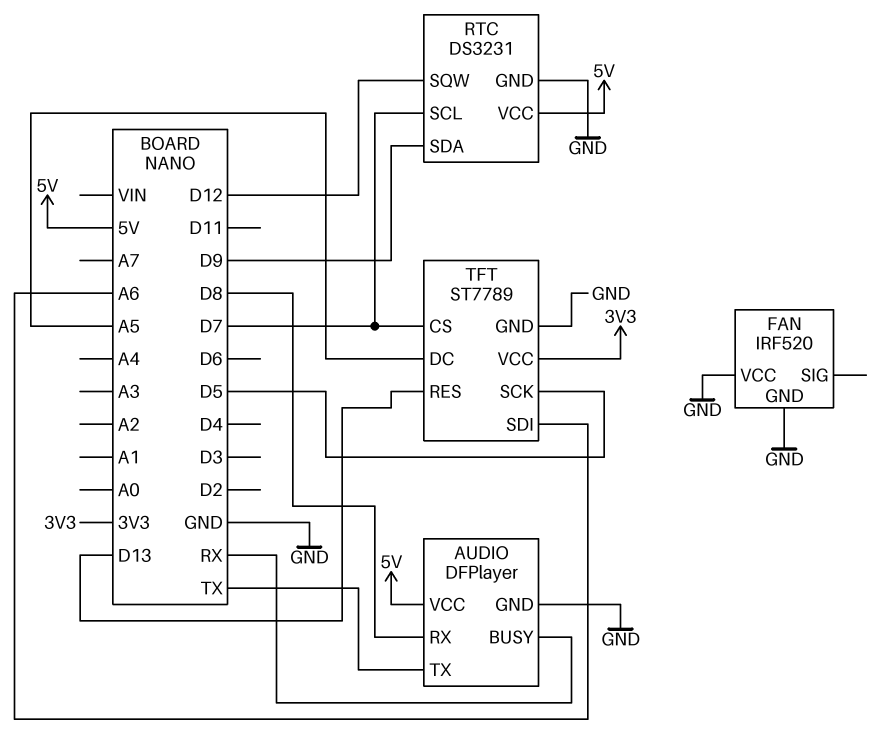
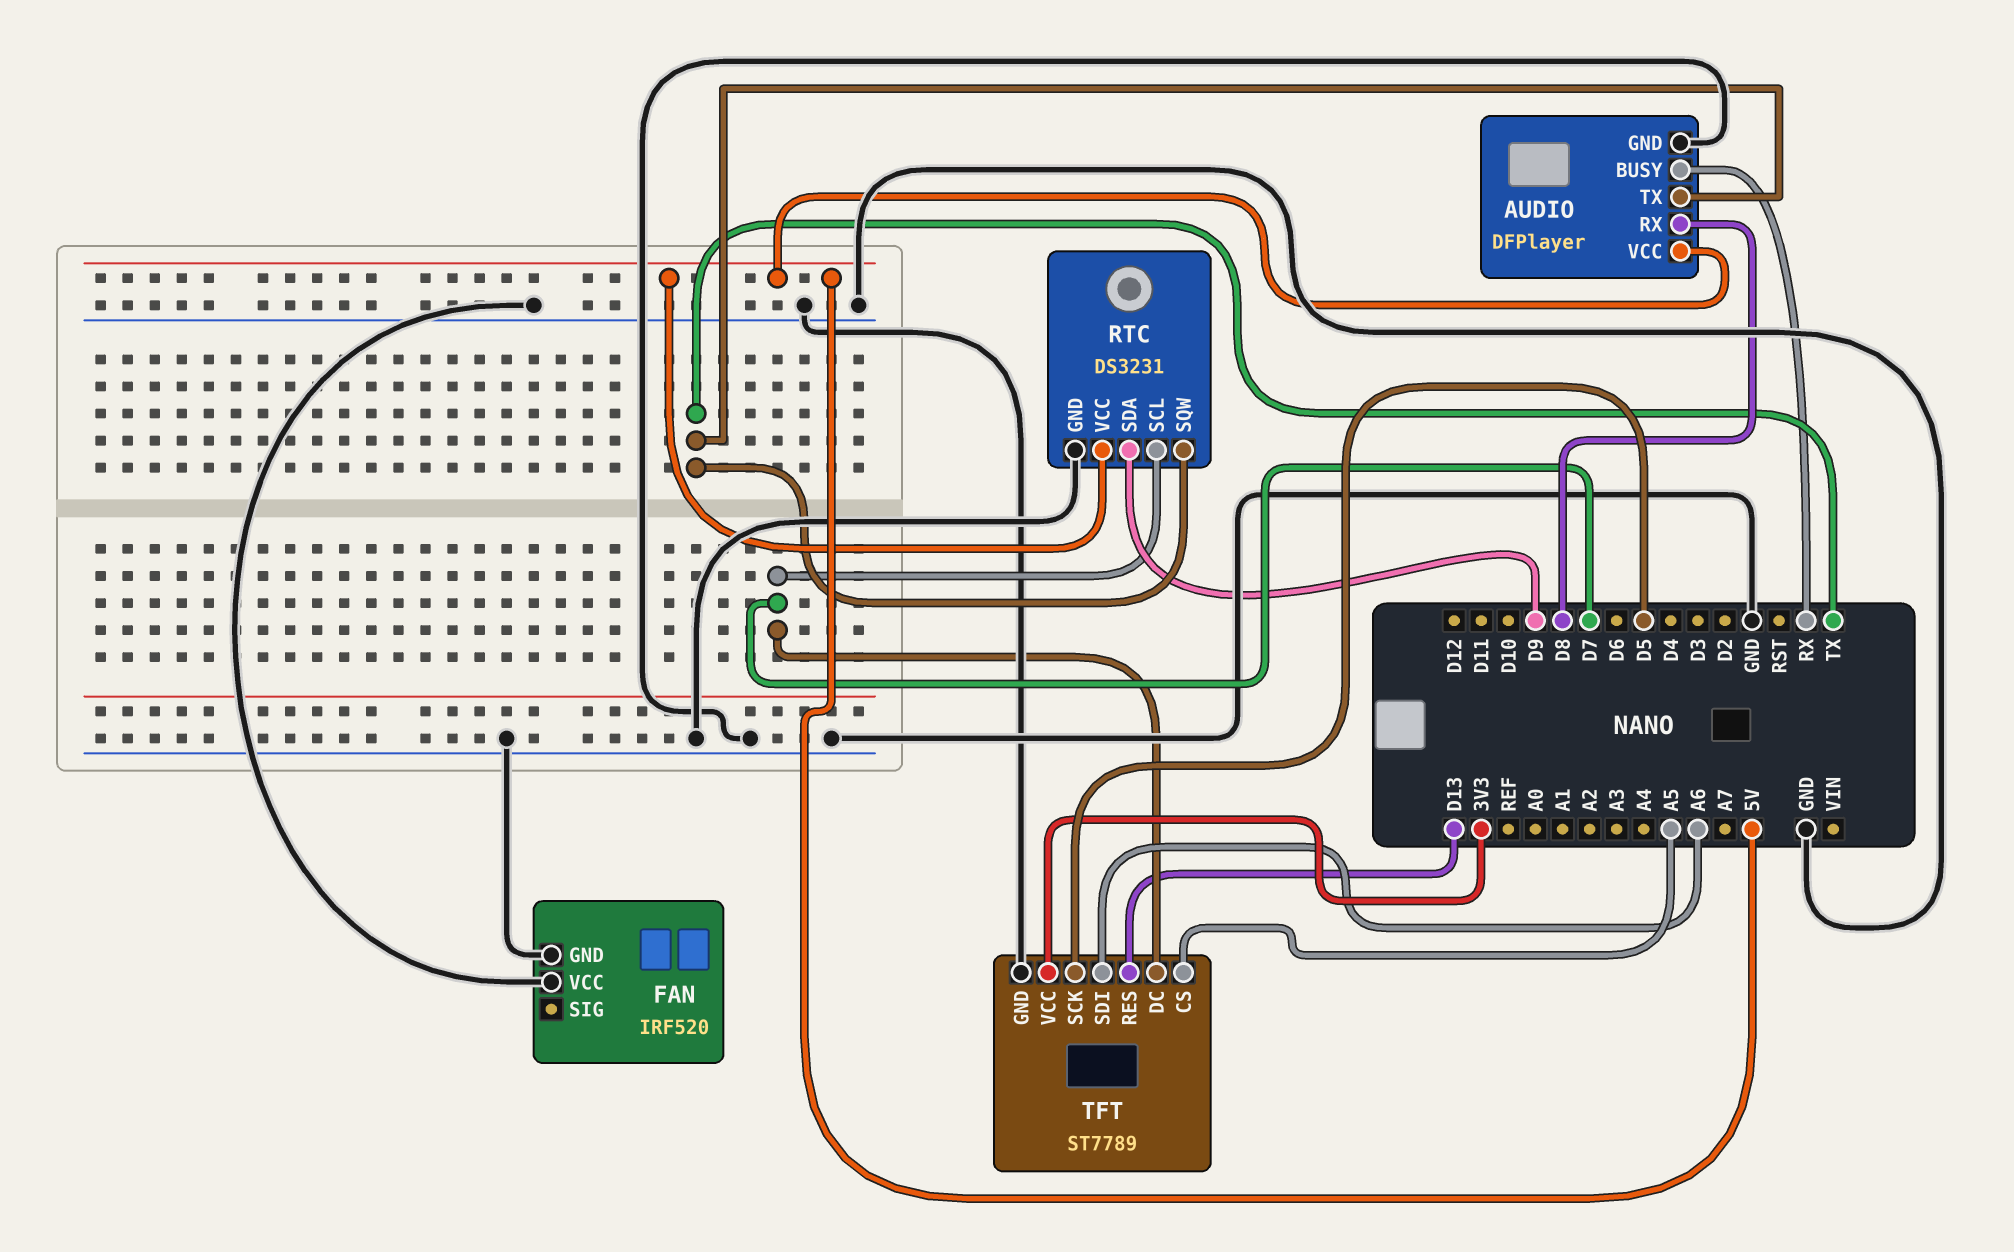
RTC pin SQW: D12 -> TX
TFT pin CS: D7 -> A5
TFT pin DC: A5 -> D7

